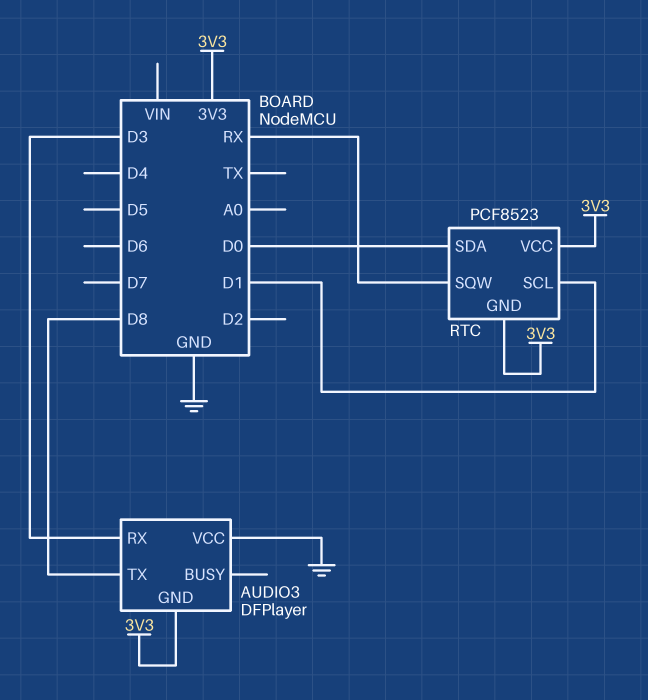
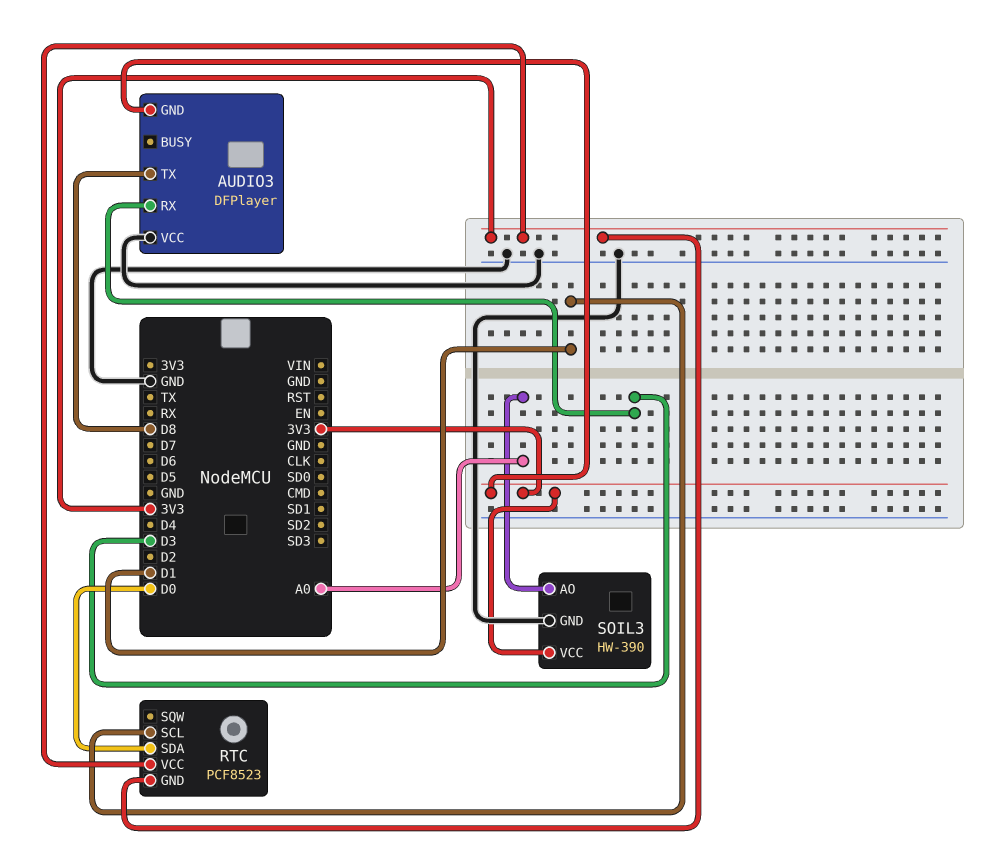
RTC pin SQW: RX -> none
SOIL3: none -> HW-390
SOIL3 pin AO: none -> A0
SOIL3 pin GND: none -> GND
SOIL3 pin VCC: none -> 3V3

